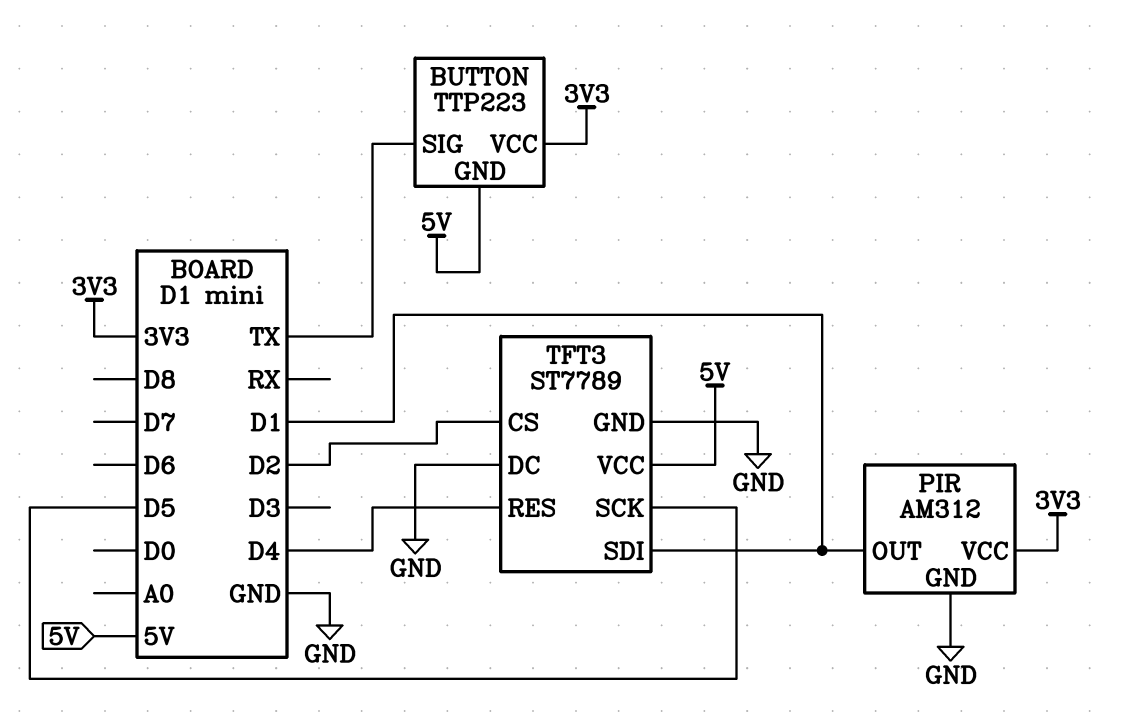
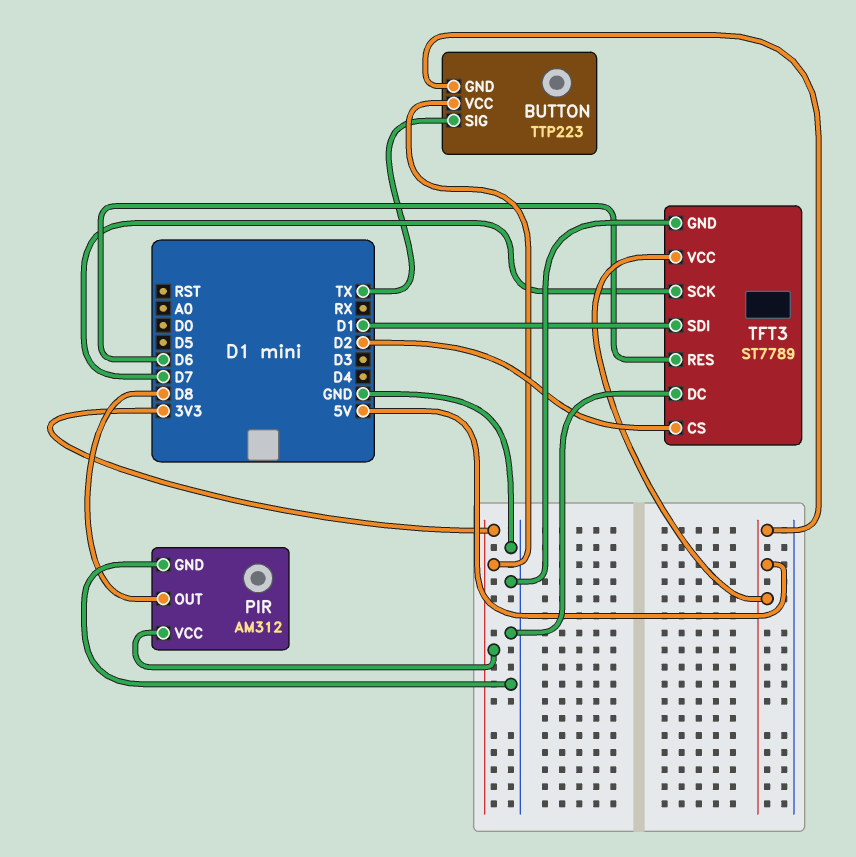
PIR pin OUT: D1 -> D8
TFT3 pin RES: D4 -> D6
TFT3 pin SCK: D5 -> D7

